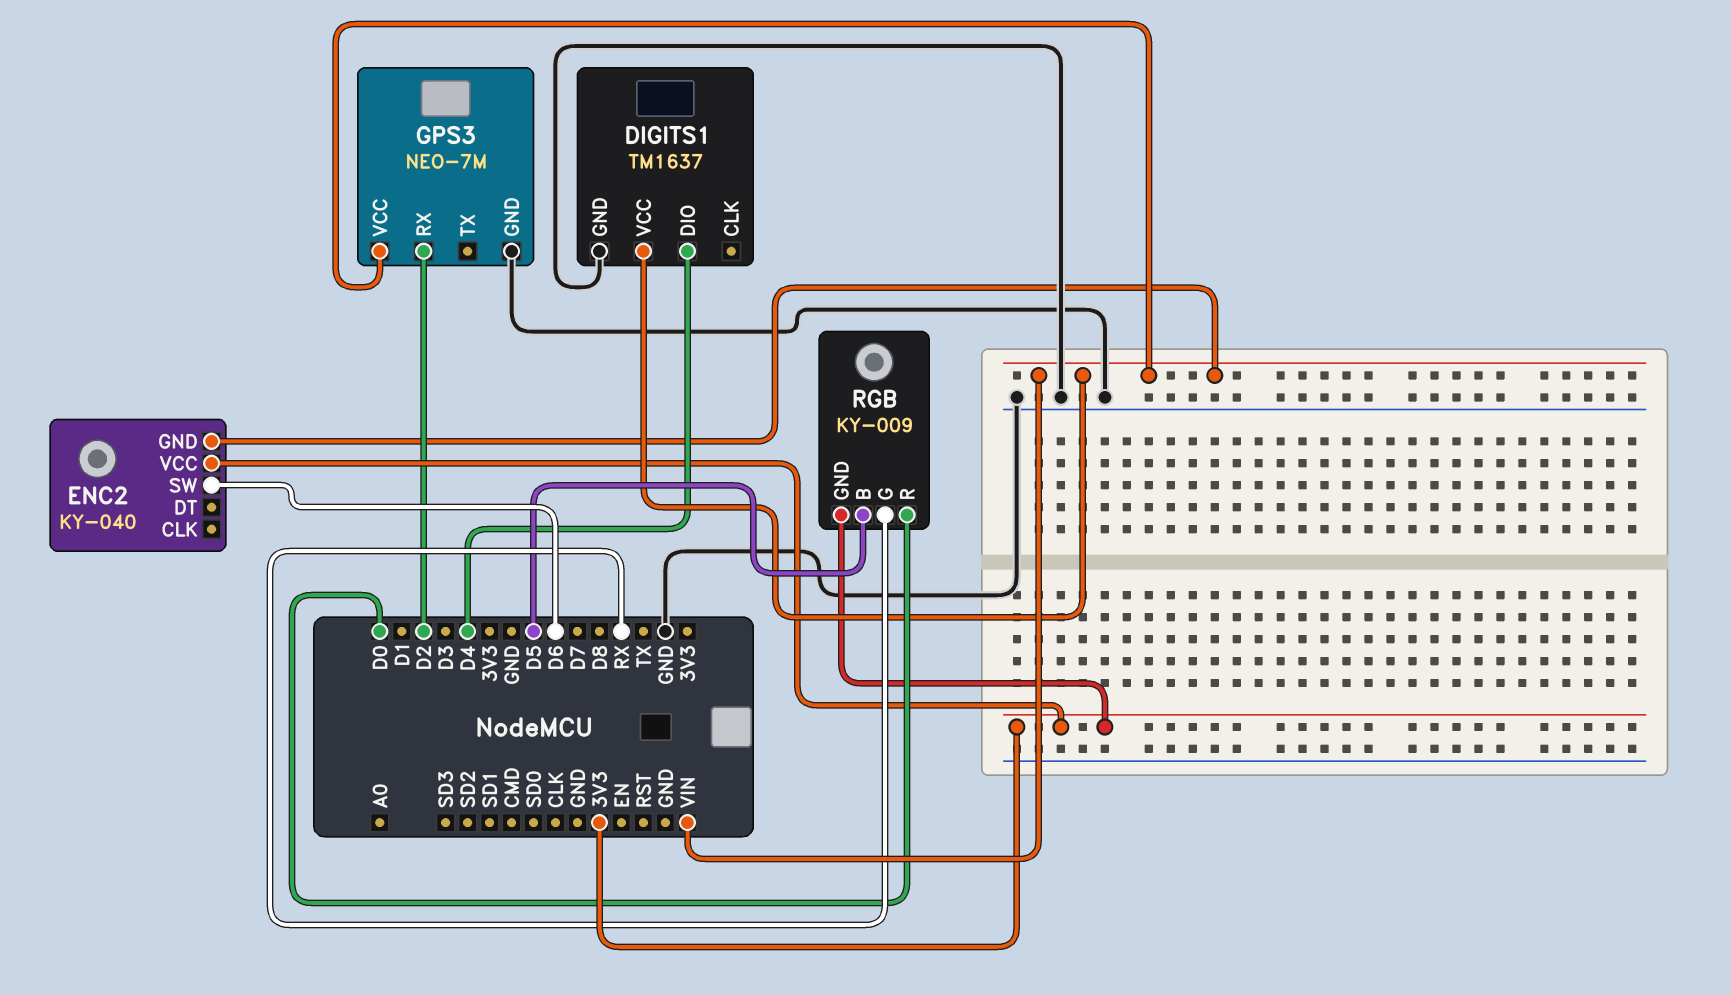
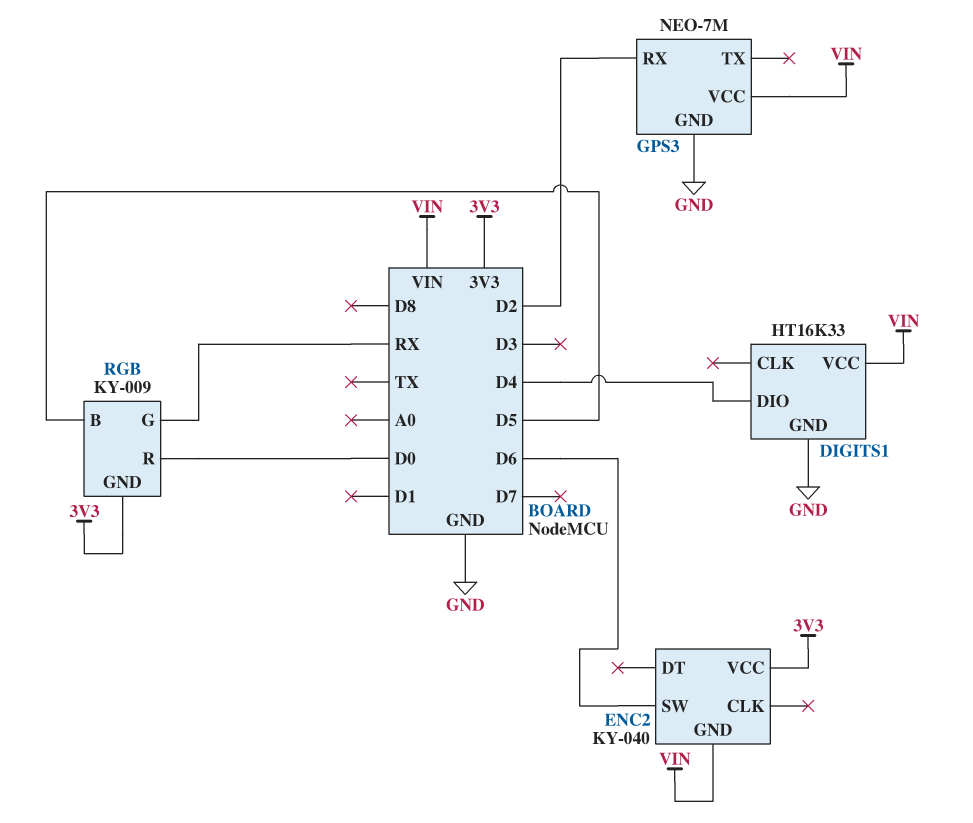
DIGITS1: TM1637 -> HT16K33

